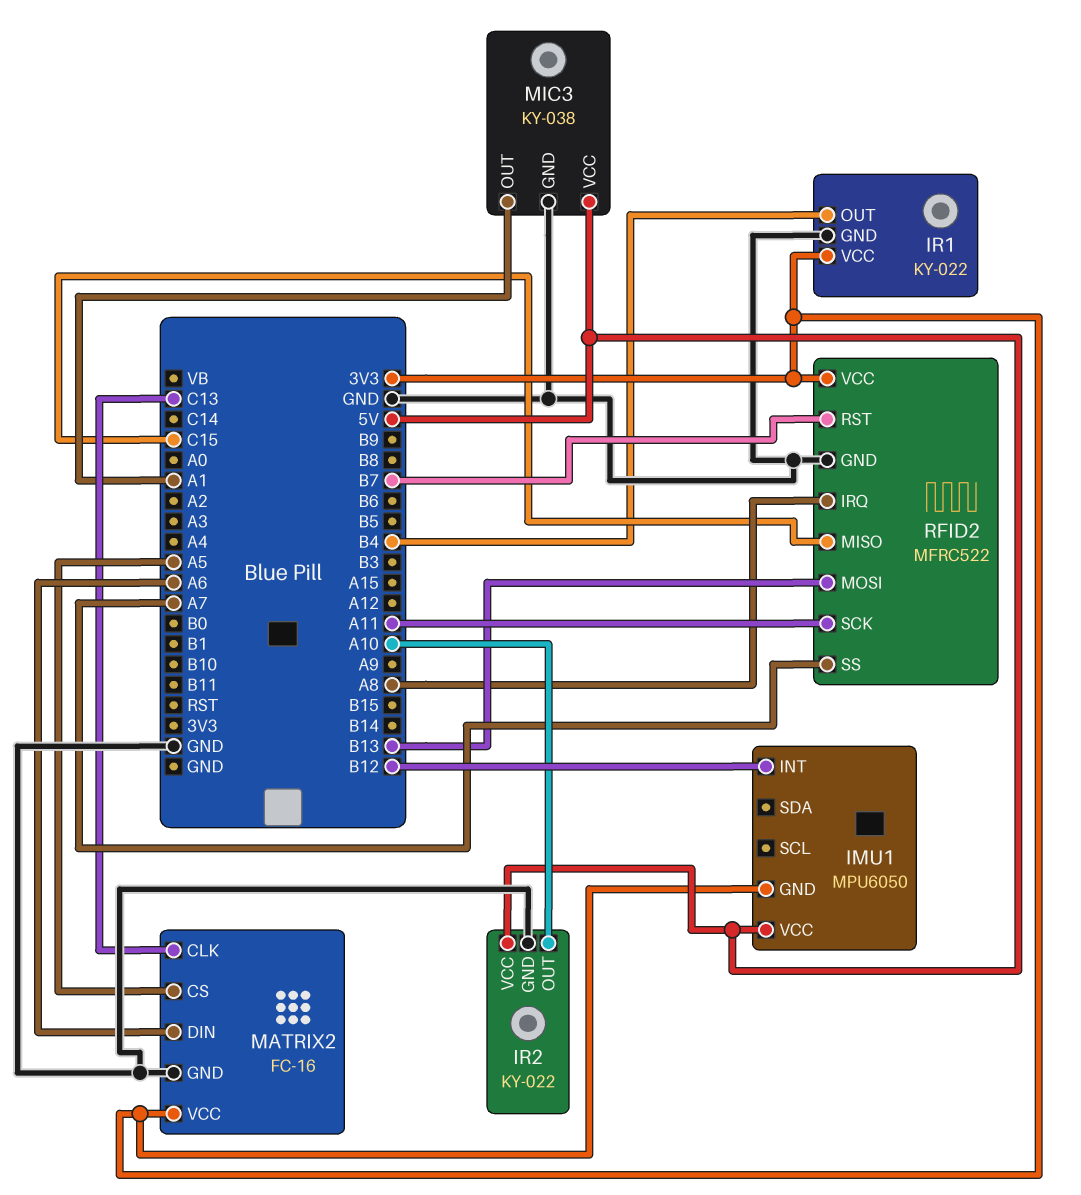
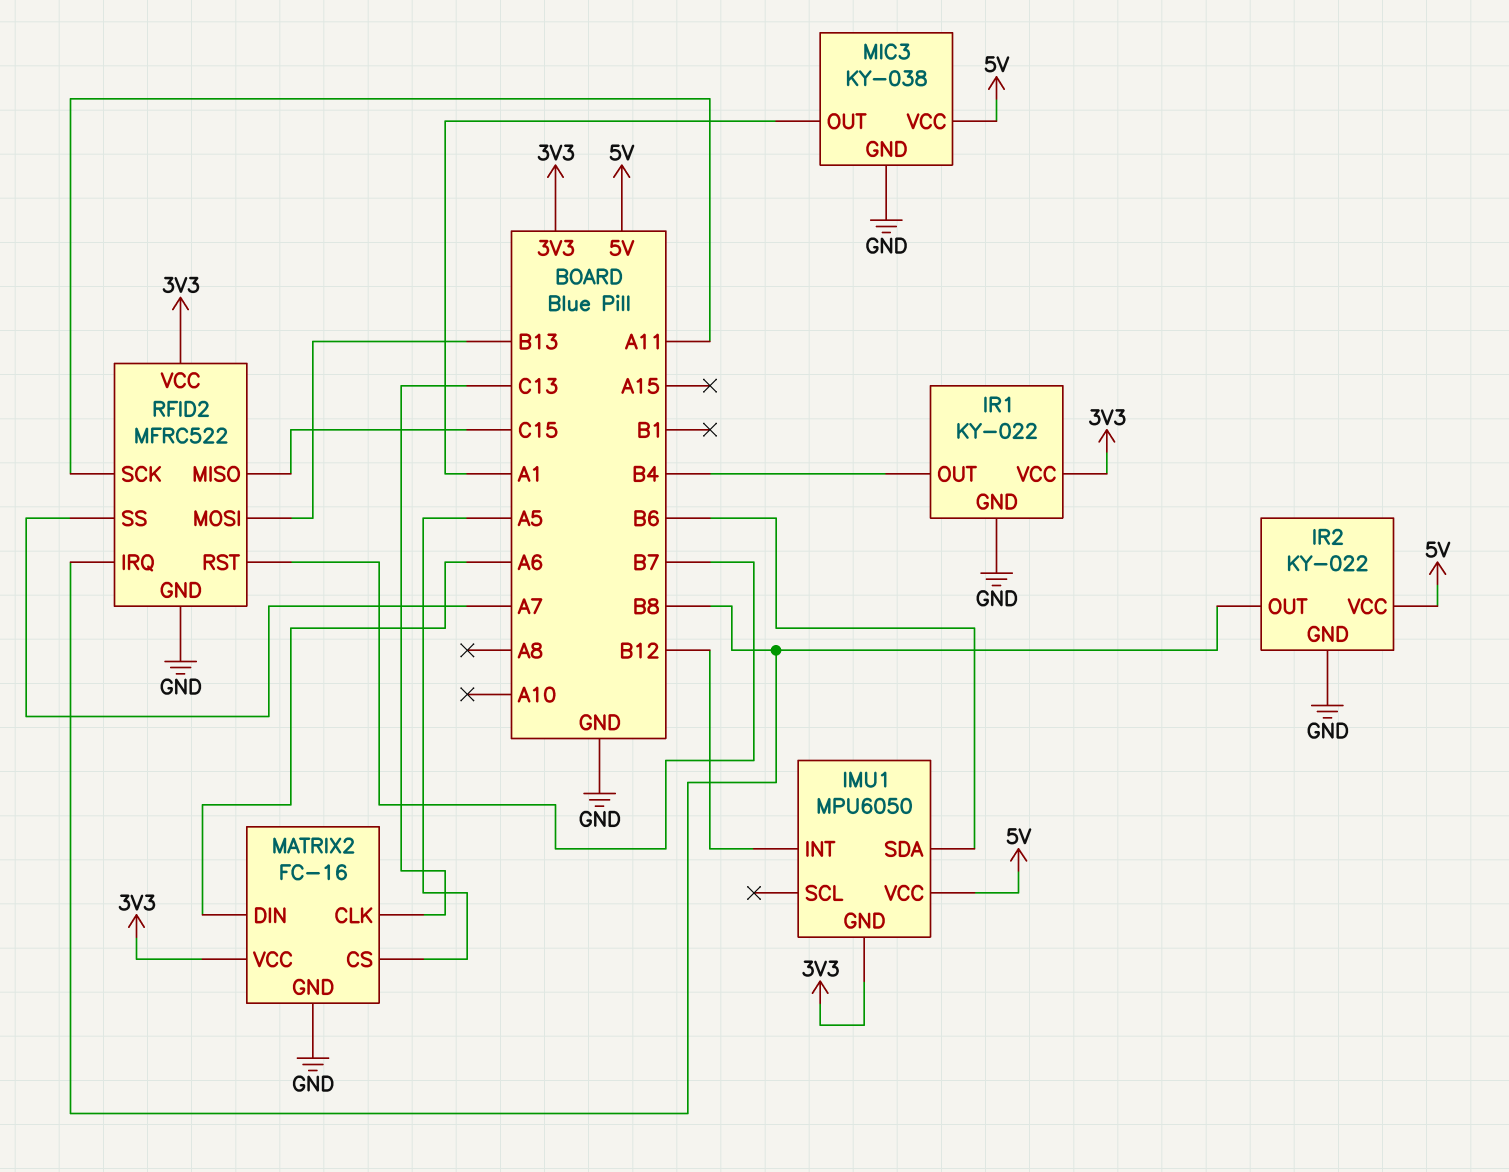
IMU1 pin SDA: none -> B6
IR2 pin OUT: A10 -> B8
RFID2 pin IRQ: A8 -> B8

